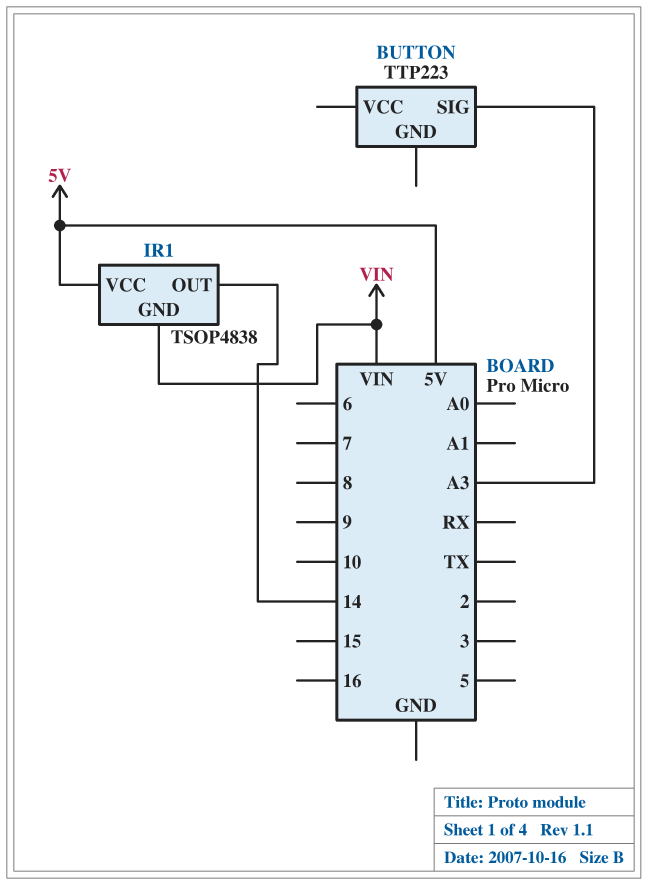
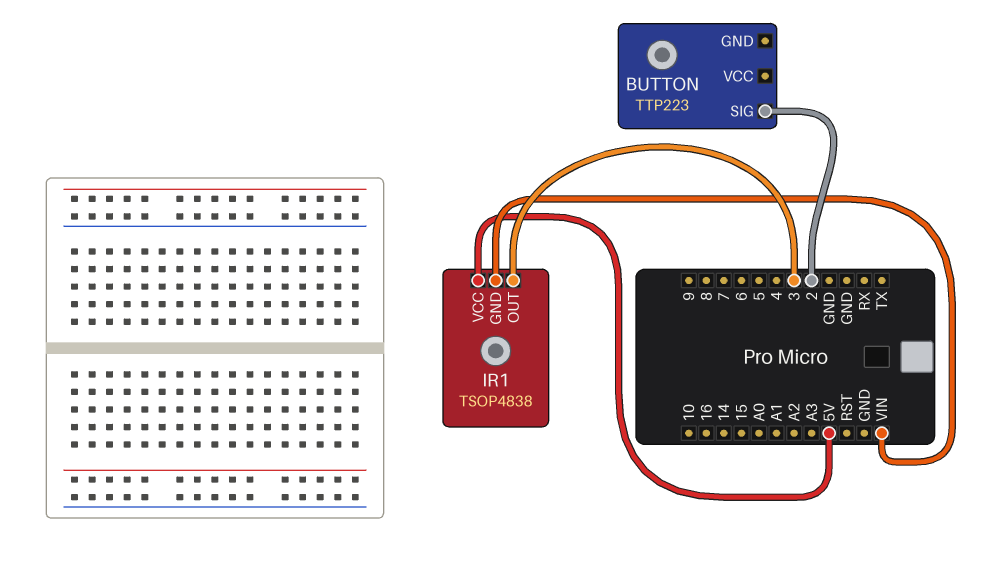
BUTTON pin SIG: A3 -> 2
IR1 pin OUT: 14 -> 3

